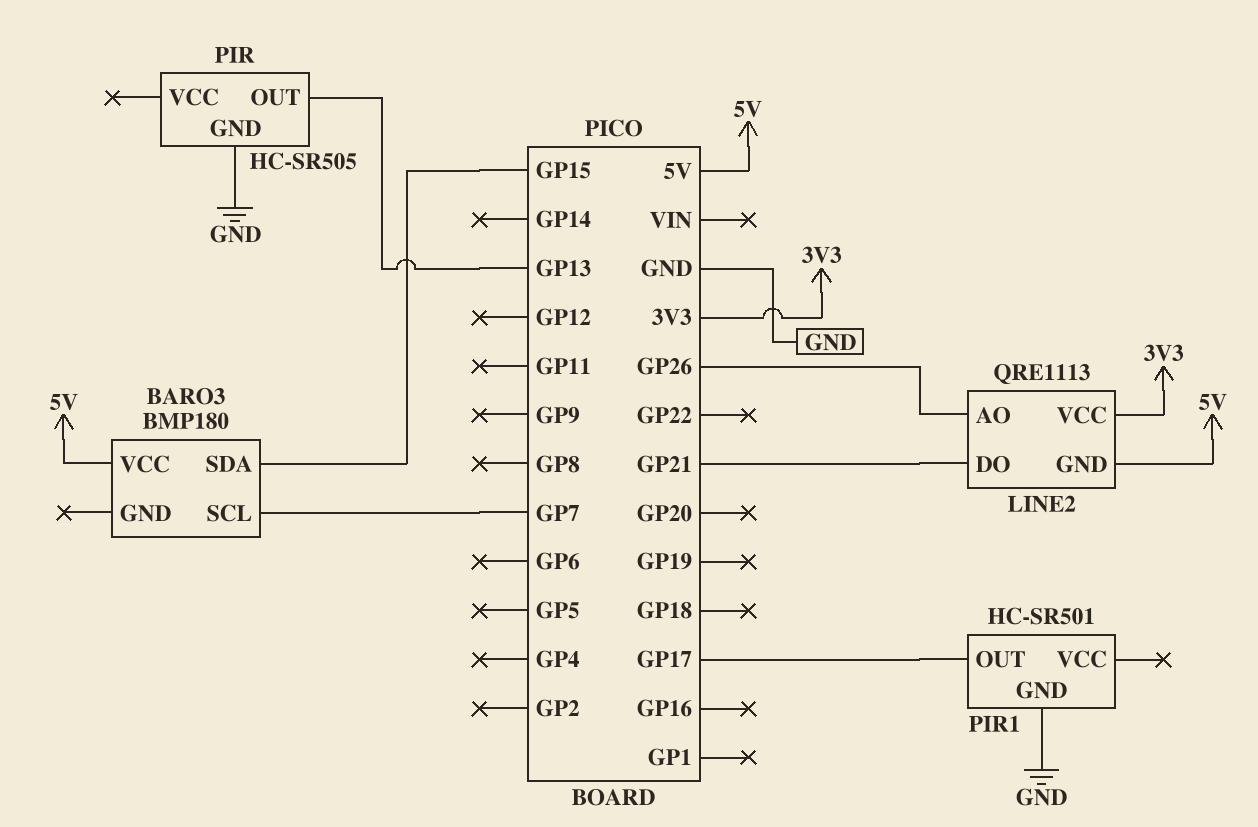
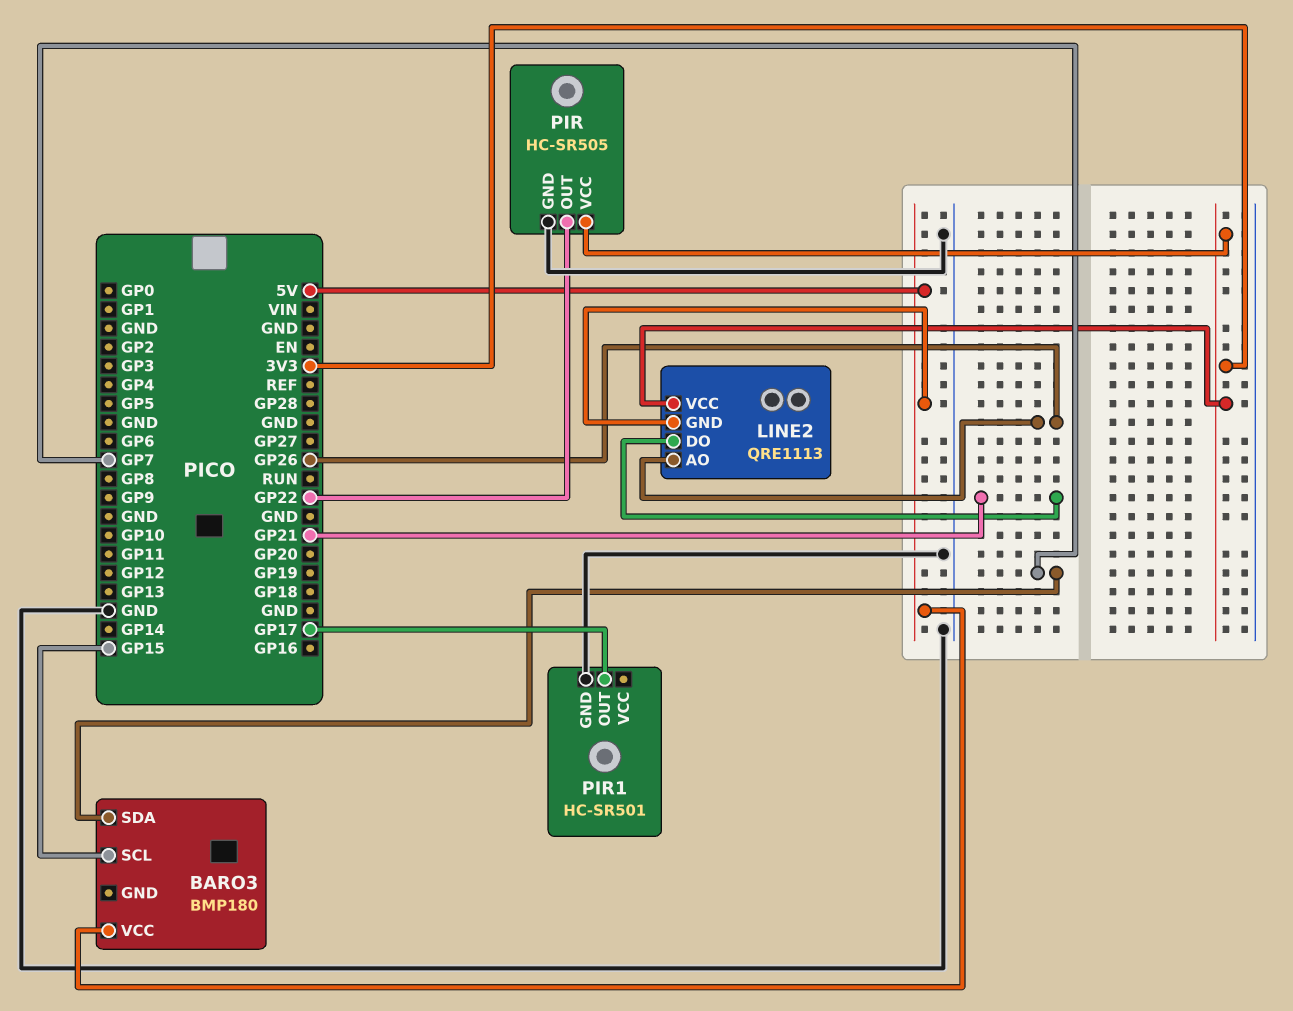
BARO3 pin SCL: GP7 -> GP15
BARO3 pin SDA: GP15 -> GP7
PIR pin OUT: GP13 -> GP22
PIR pin VCC: none -> 3V3

